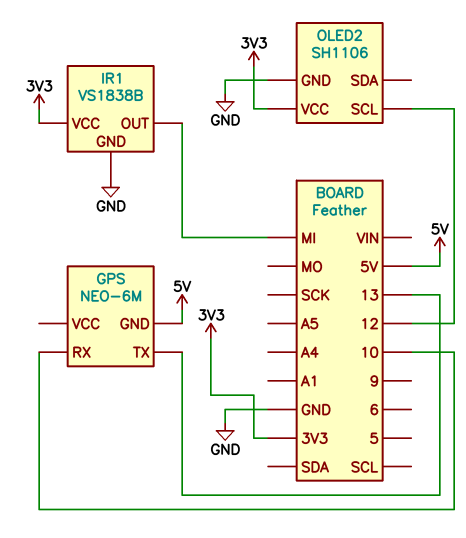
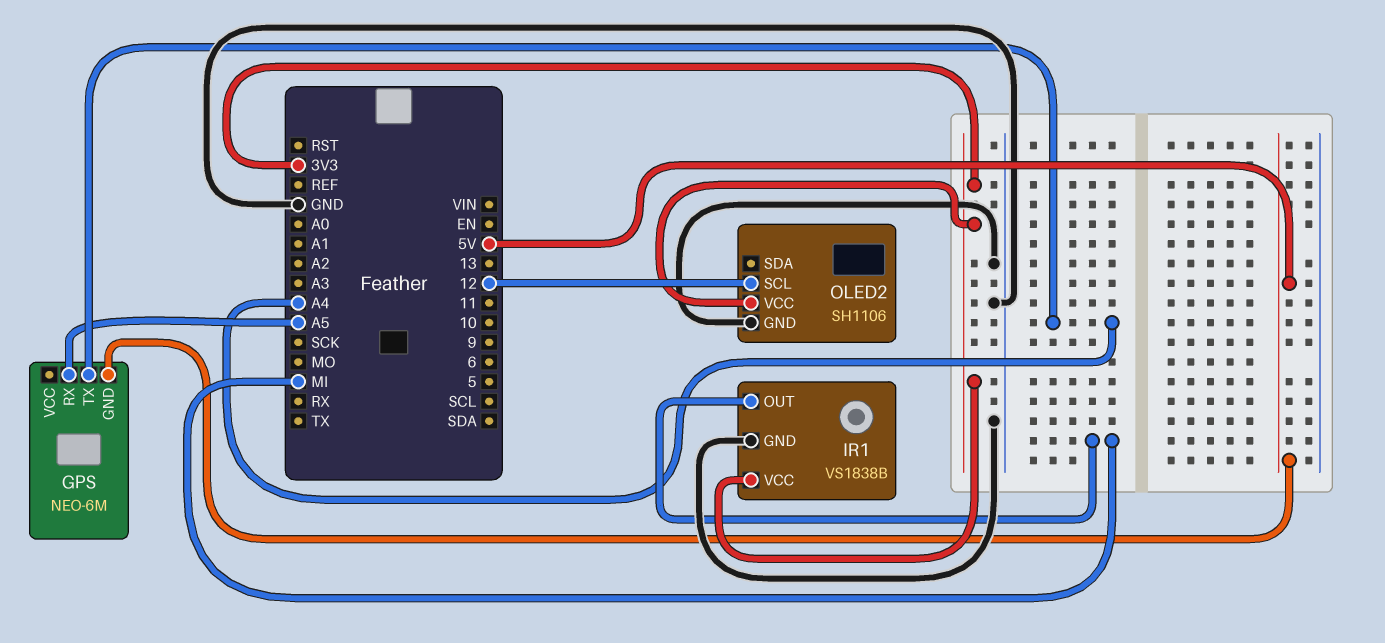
GPS pin RX: 10 -> A5
GPS pin TX: 13 -> A4

